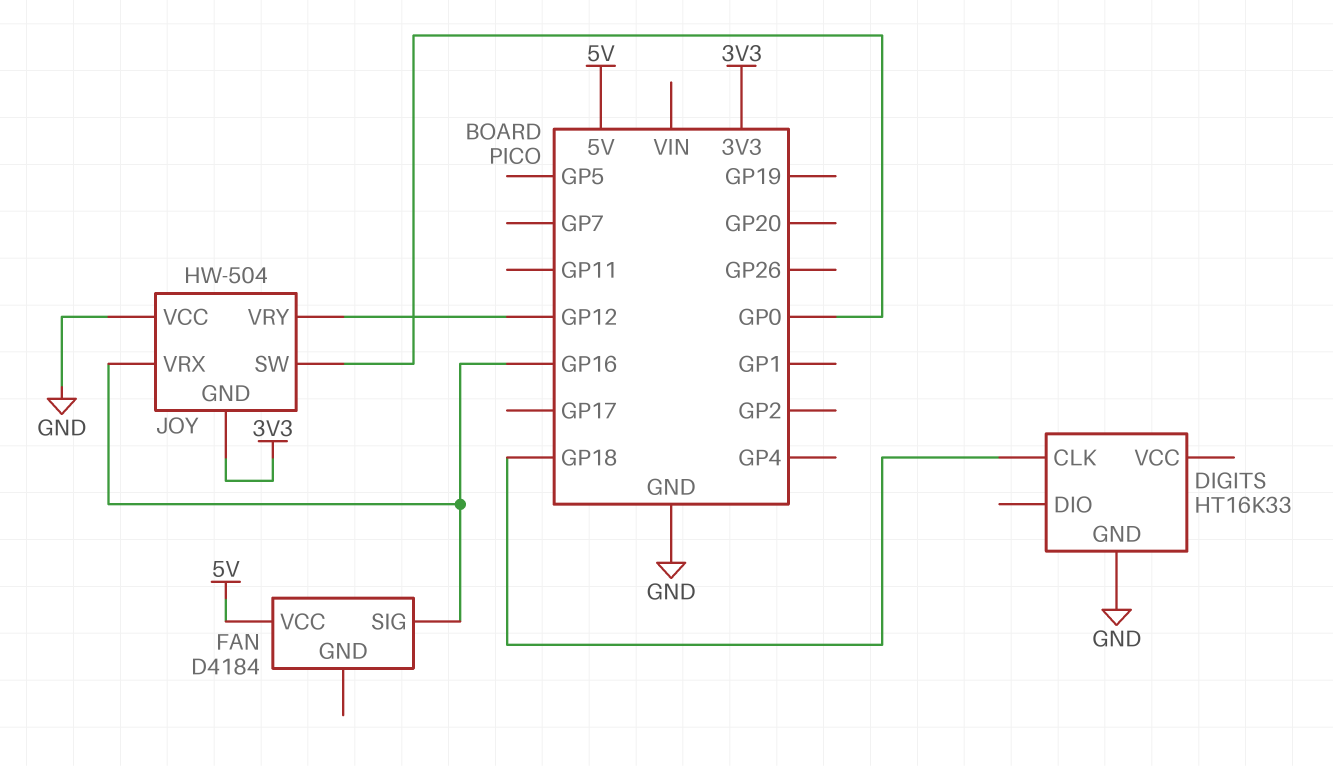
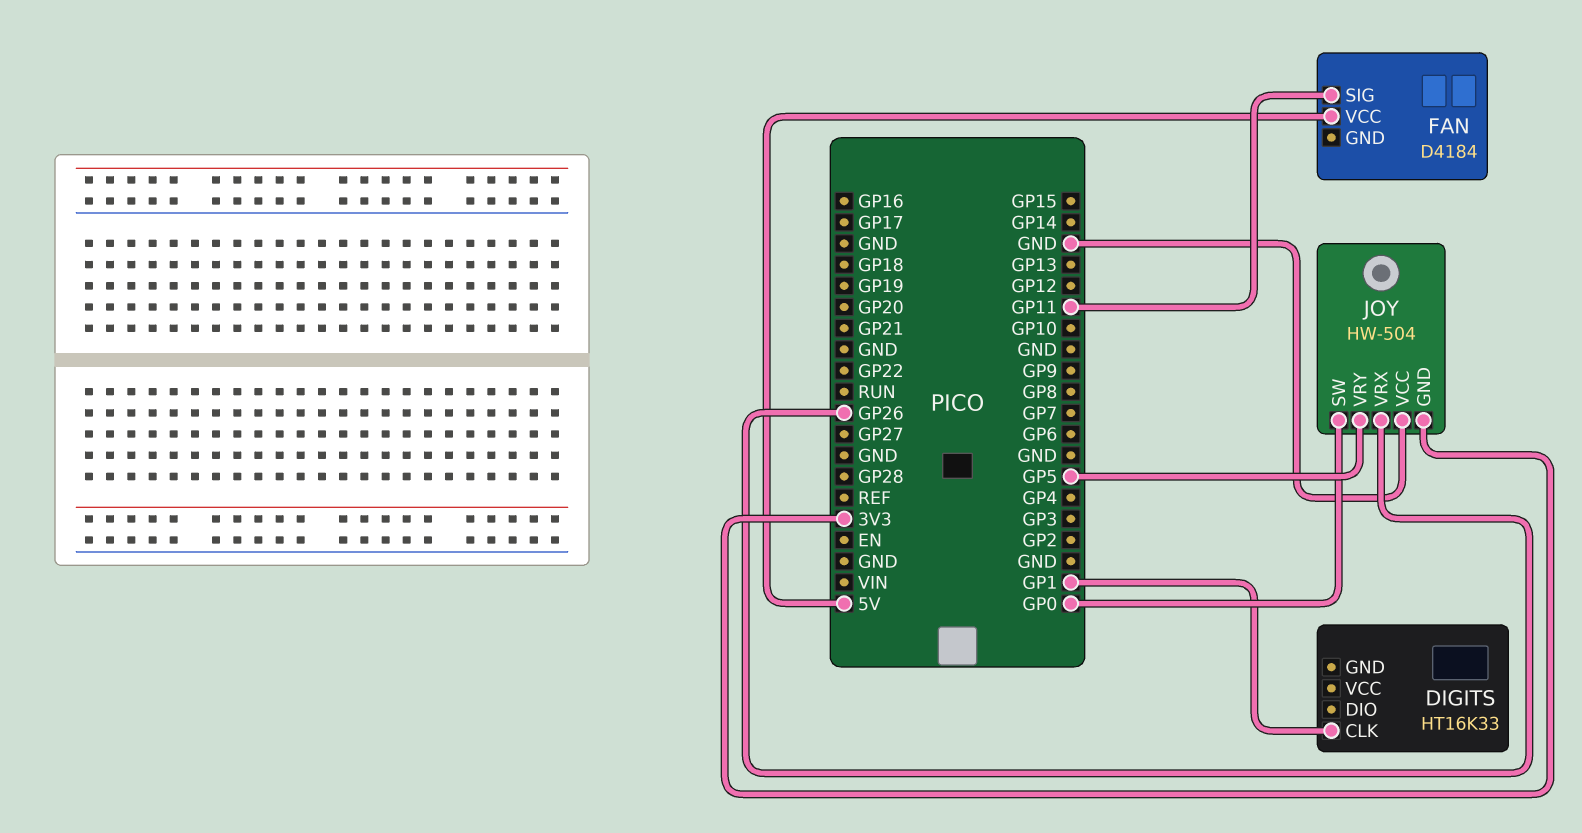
DIGITS pin CLK: GP18 -> GP1
DIGITS pin GND: GND -> none
FAN pin SIG: GP16 -> GP11
JOY pin VRX: GP16 -> GP26
JOY pin VRY: GP12 -> GP5

